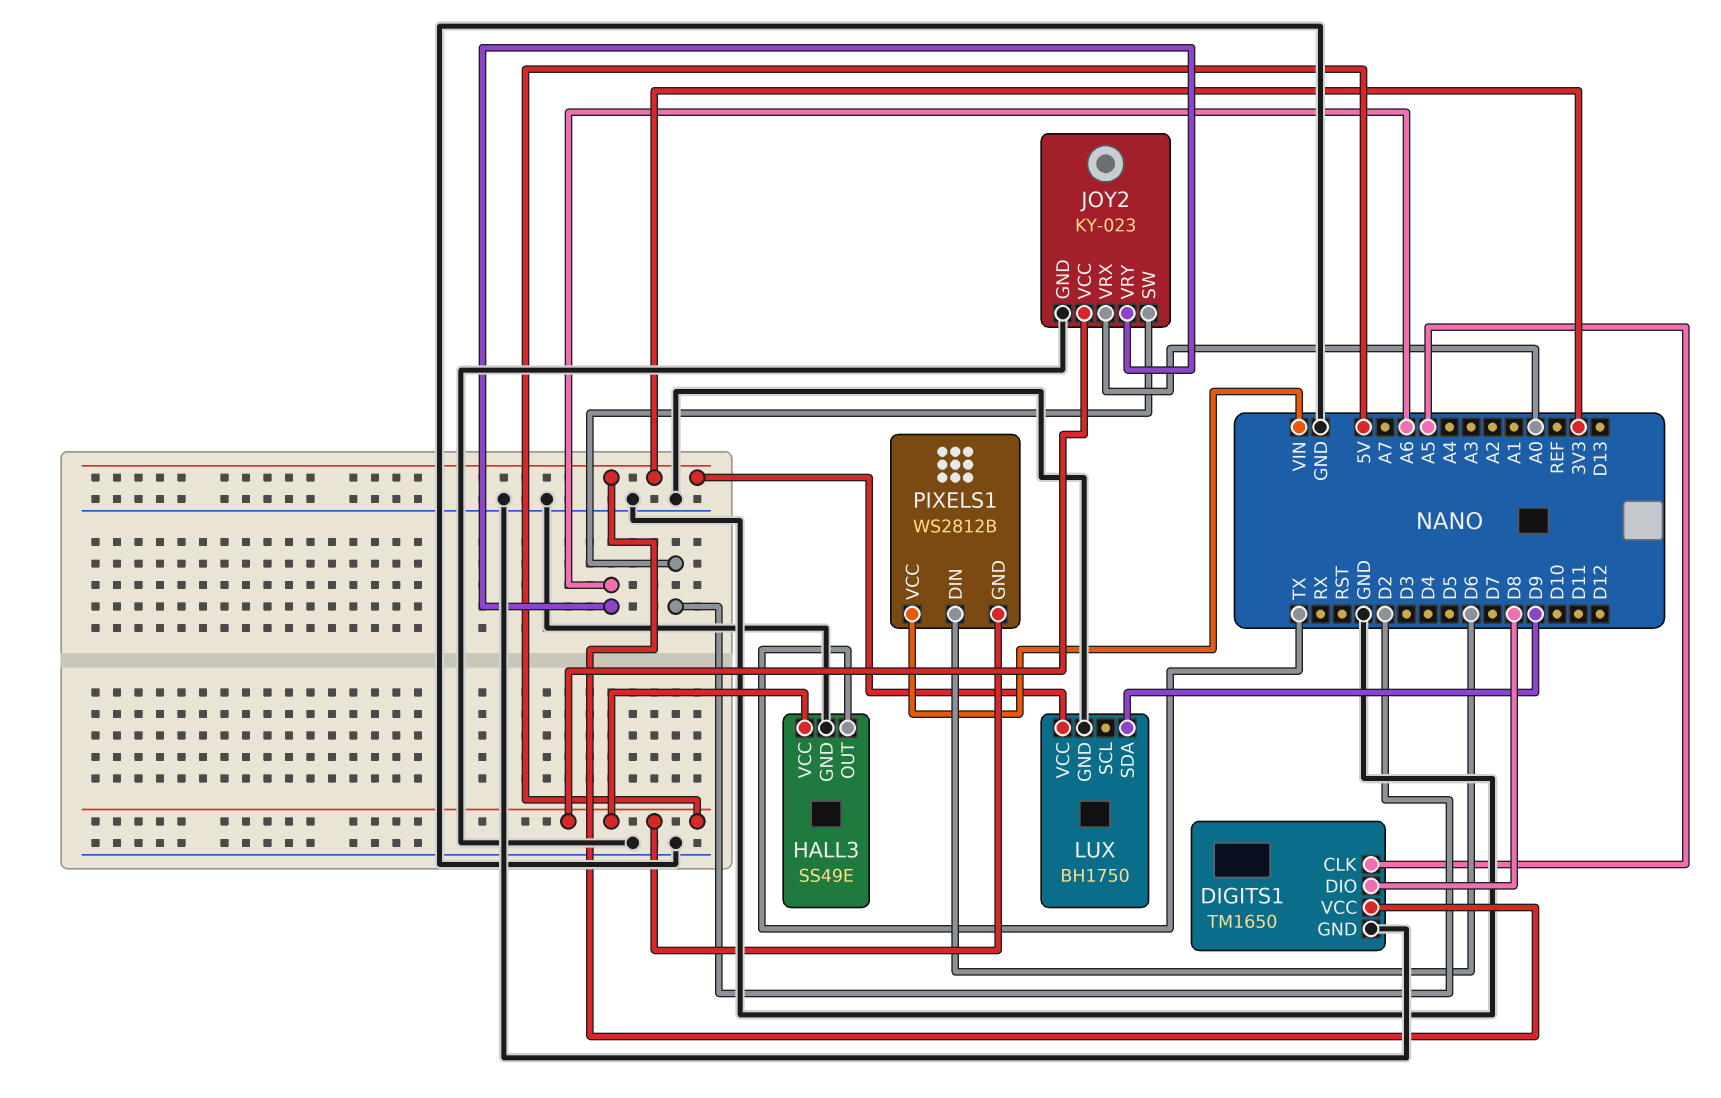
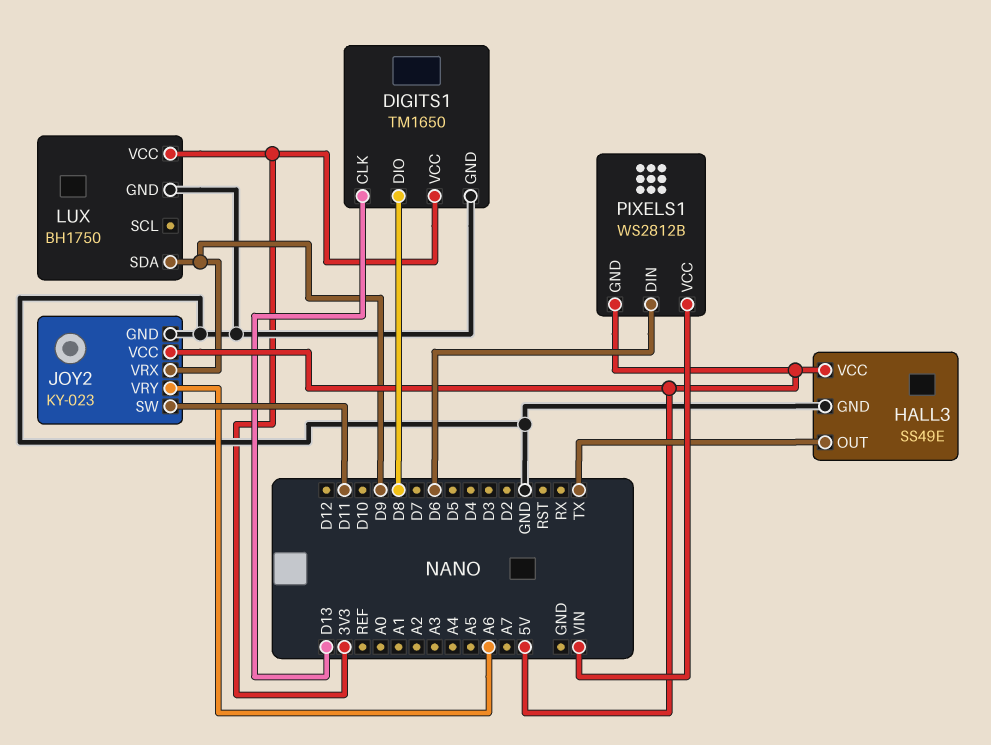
DIGITS1 pin CLK: A5 -> D13
JOY2 pin SW: D2 -> D11
JOY2 pin VRX: A0 -> D9

